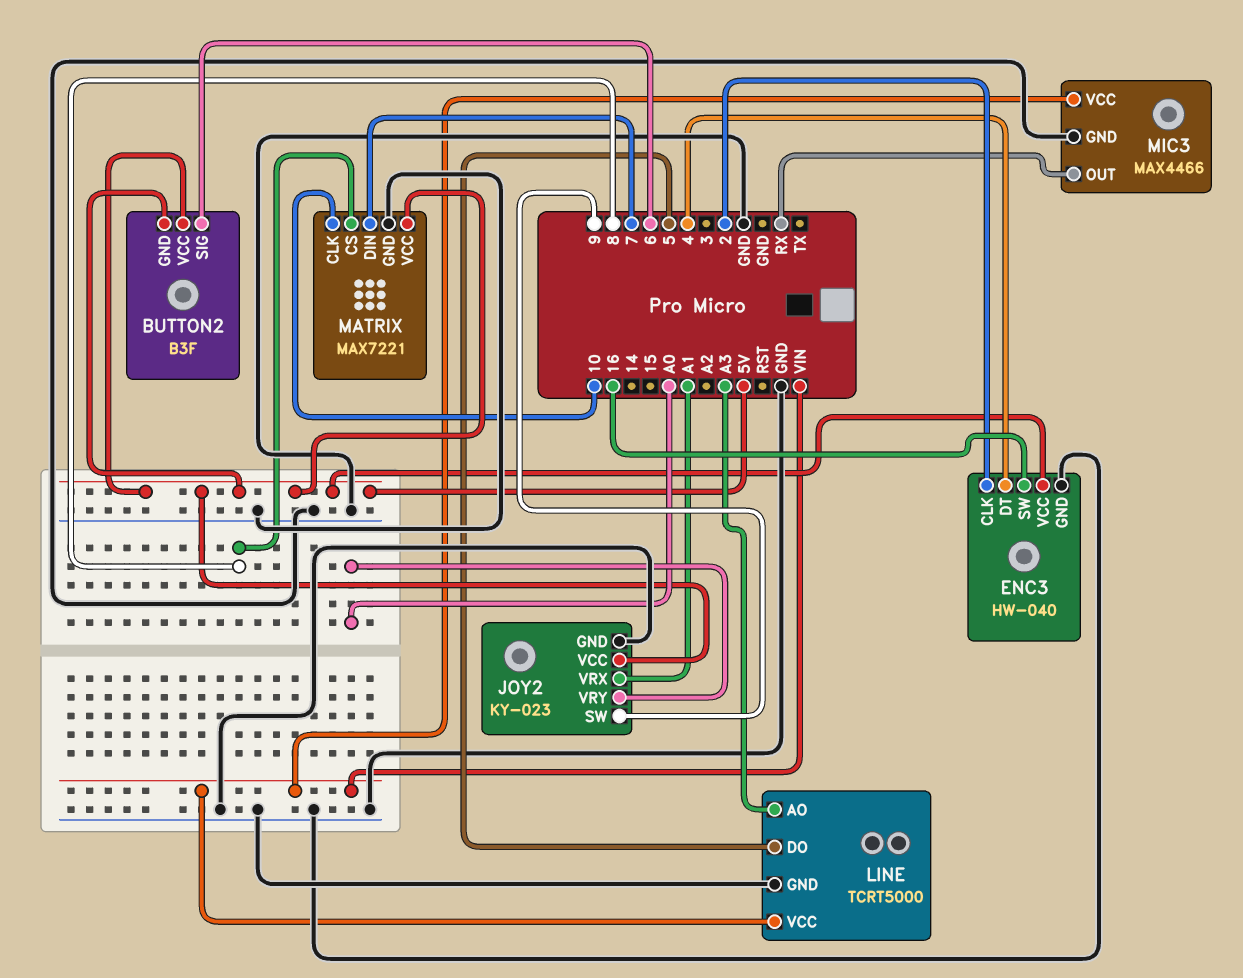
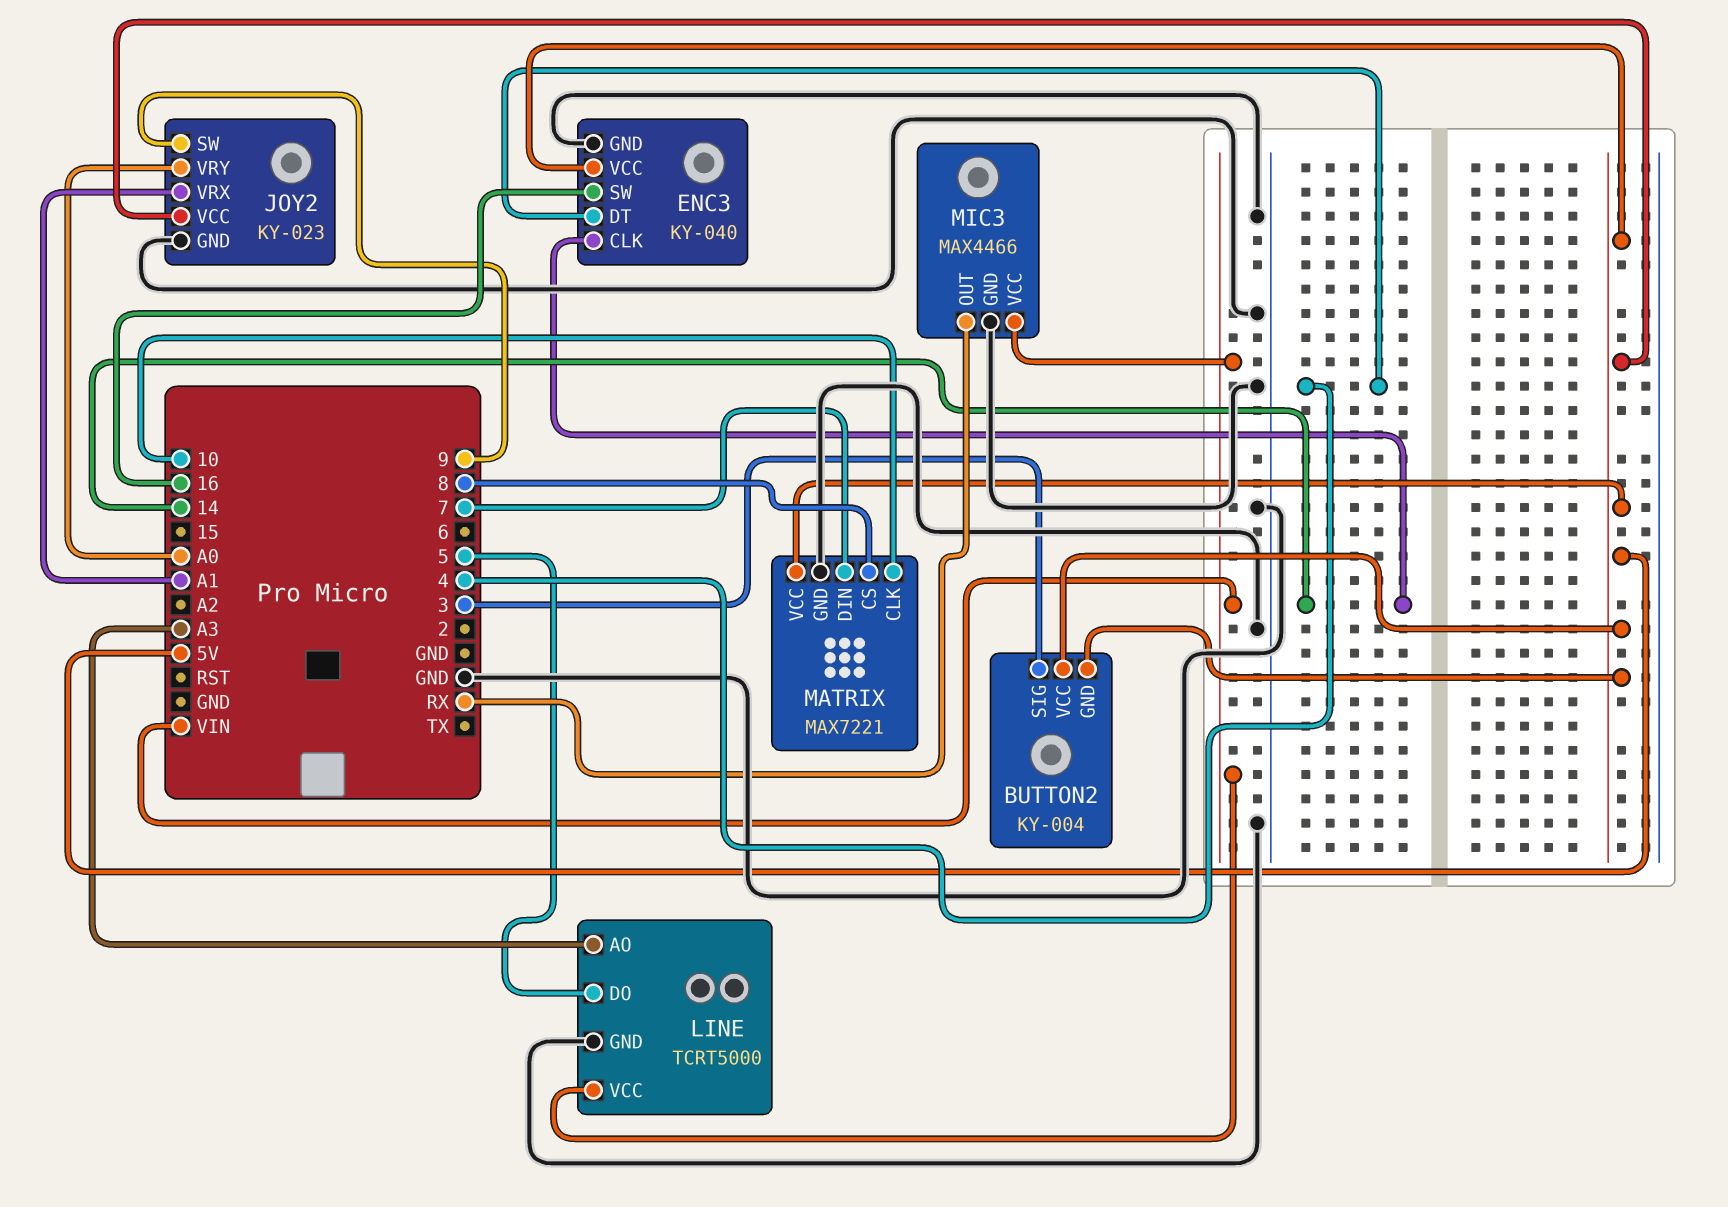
BUTTON2: B3F -> KY-004
BUTTON2 pin SIG: 6 -> 3
ENC3: HW-040 -> KY-040
ENC3 pin CLK: 2 -> 14

